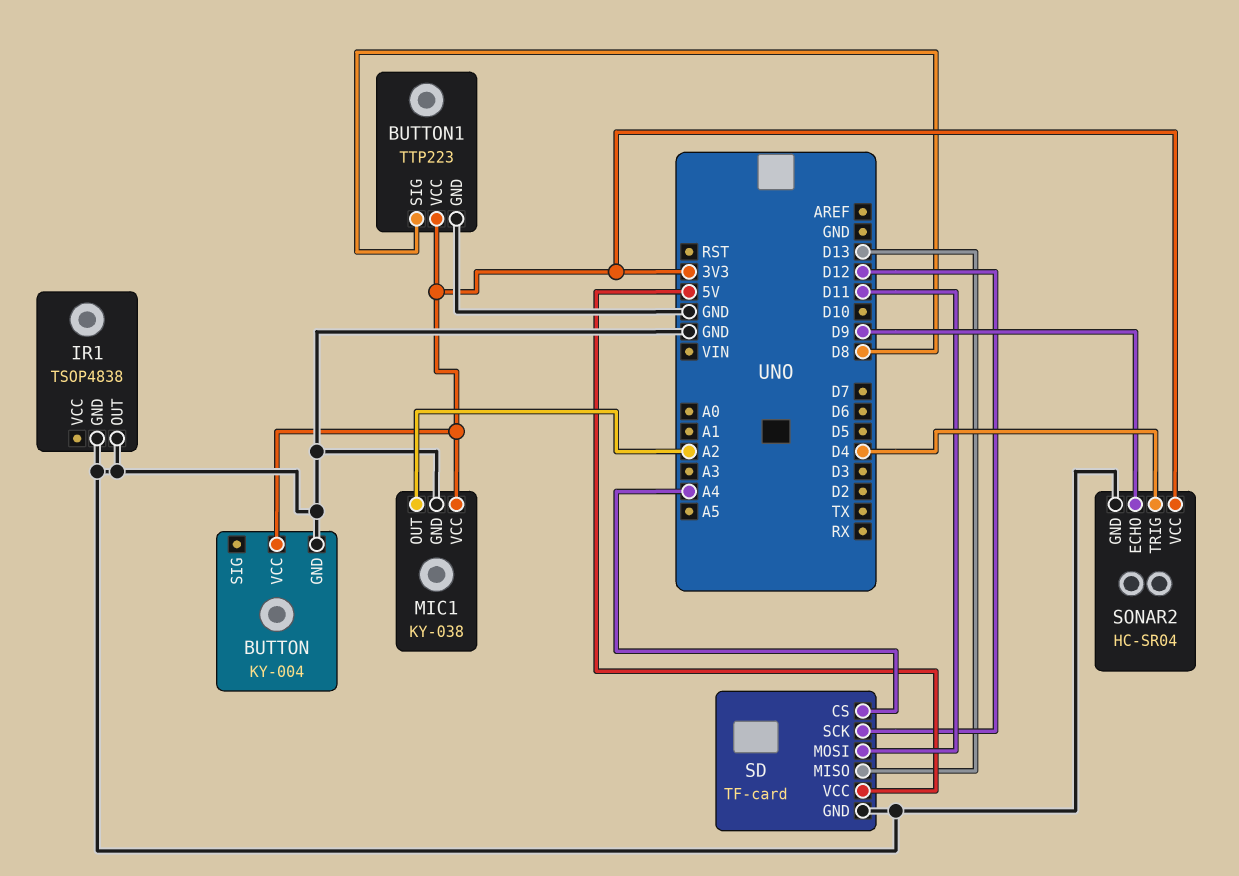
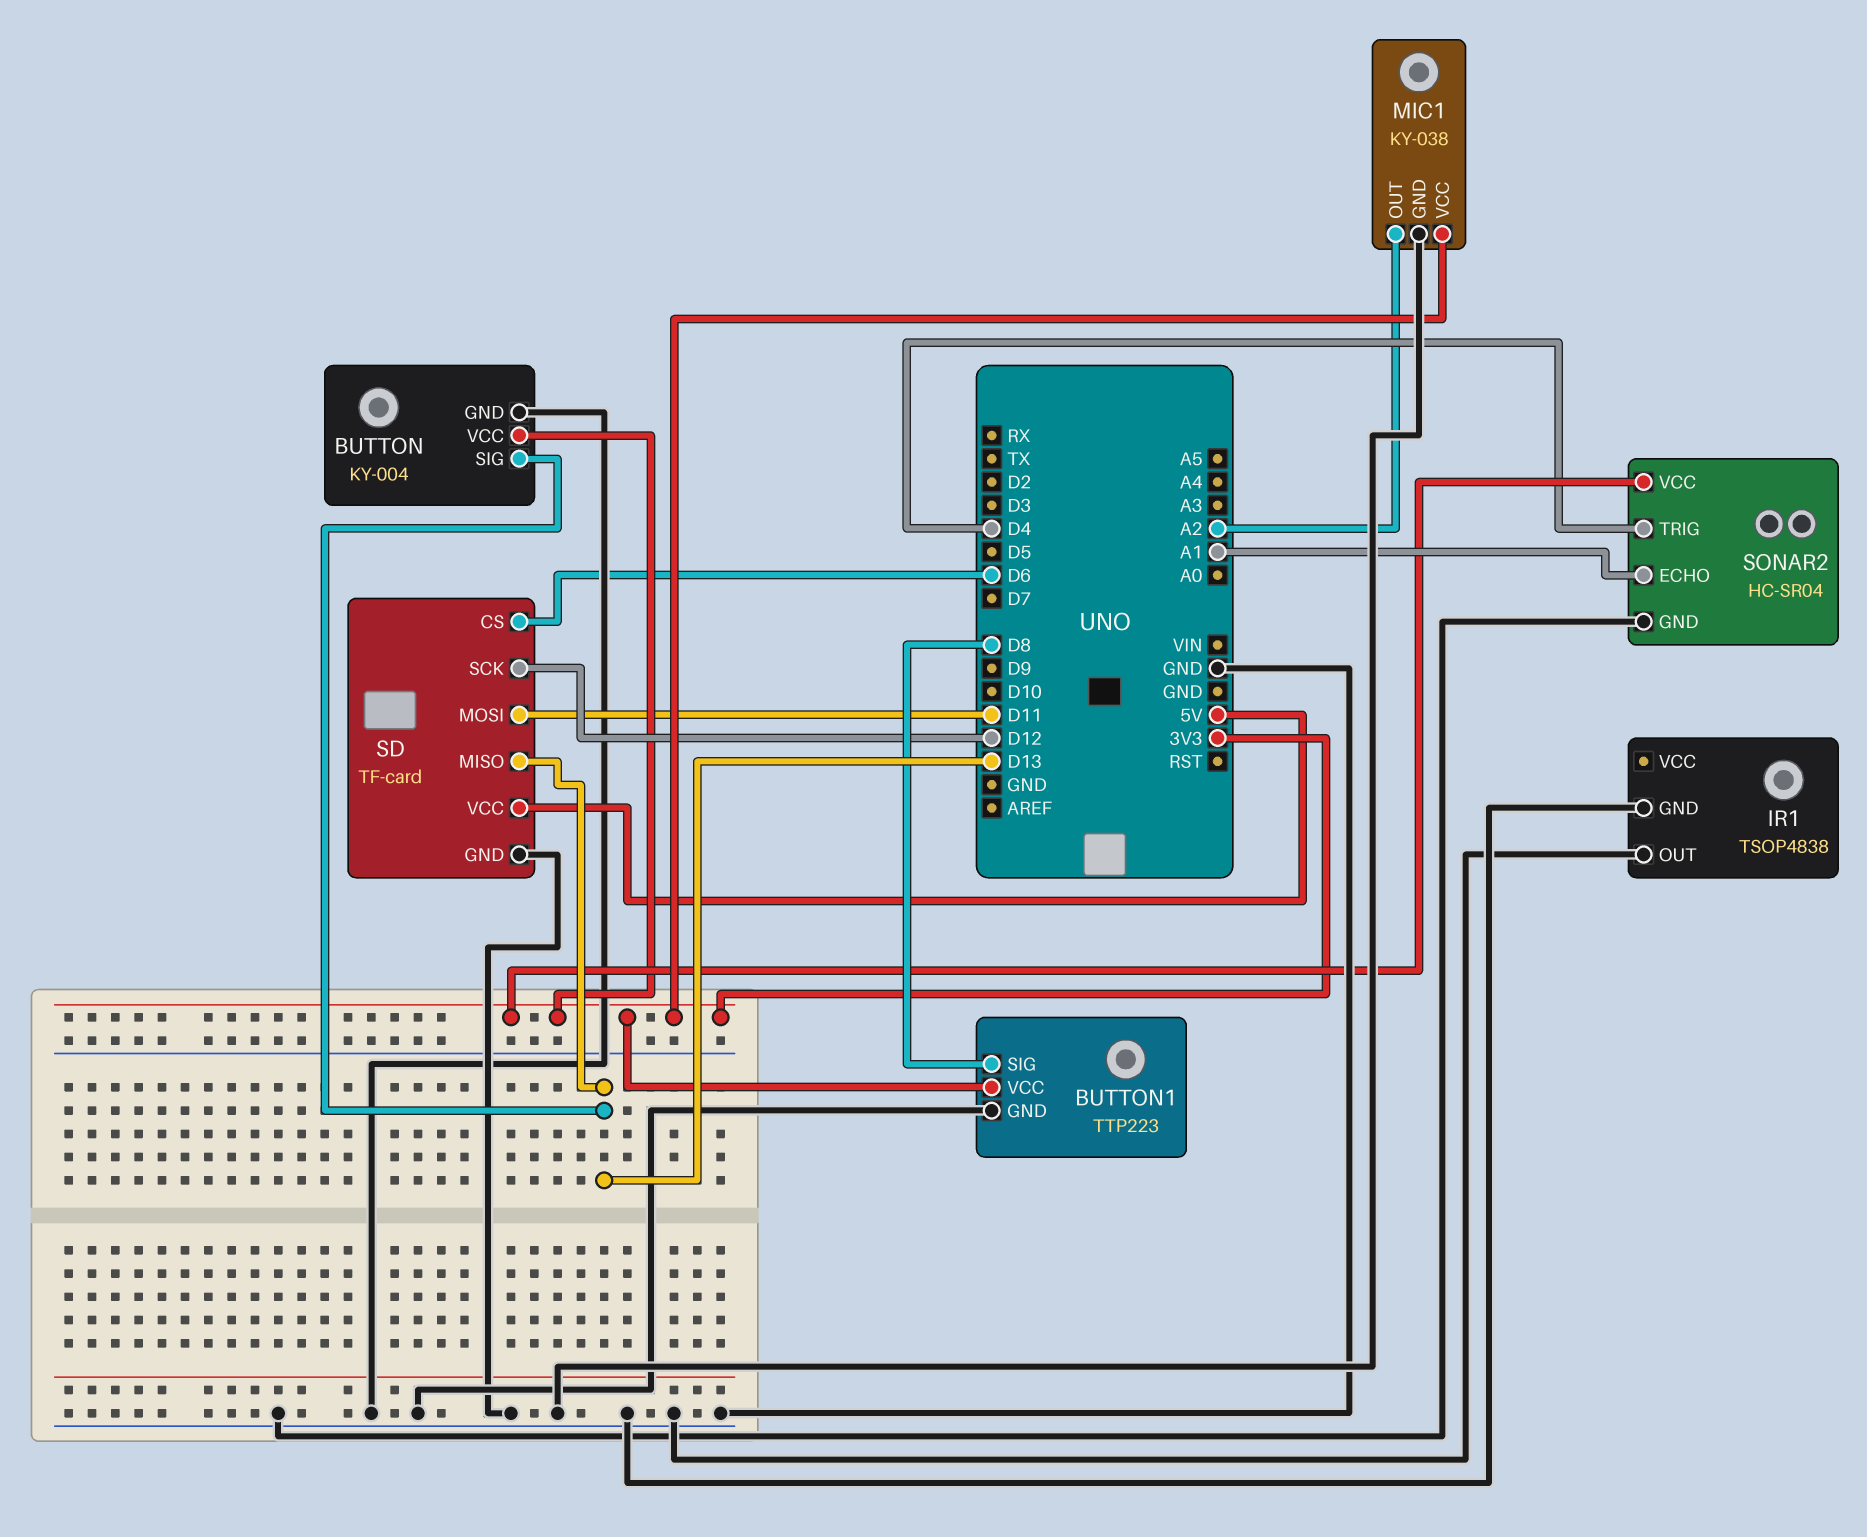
BUTTON pin SIG: none -> D13
SD pin CS: A4 -> D6
SONAR2 pin ECHO: D9 -> A1

